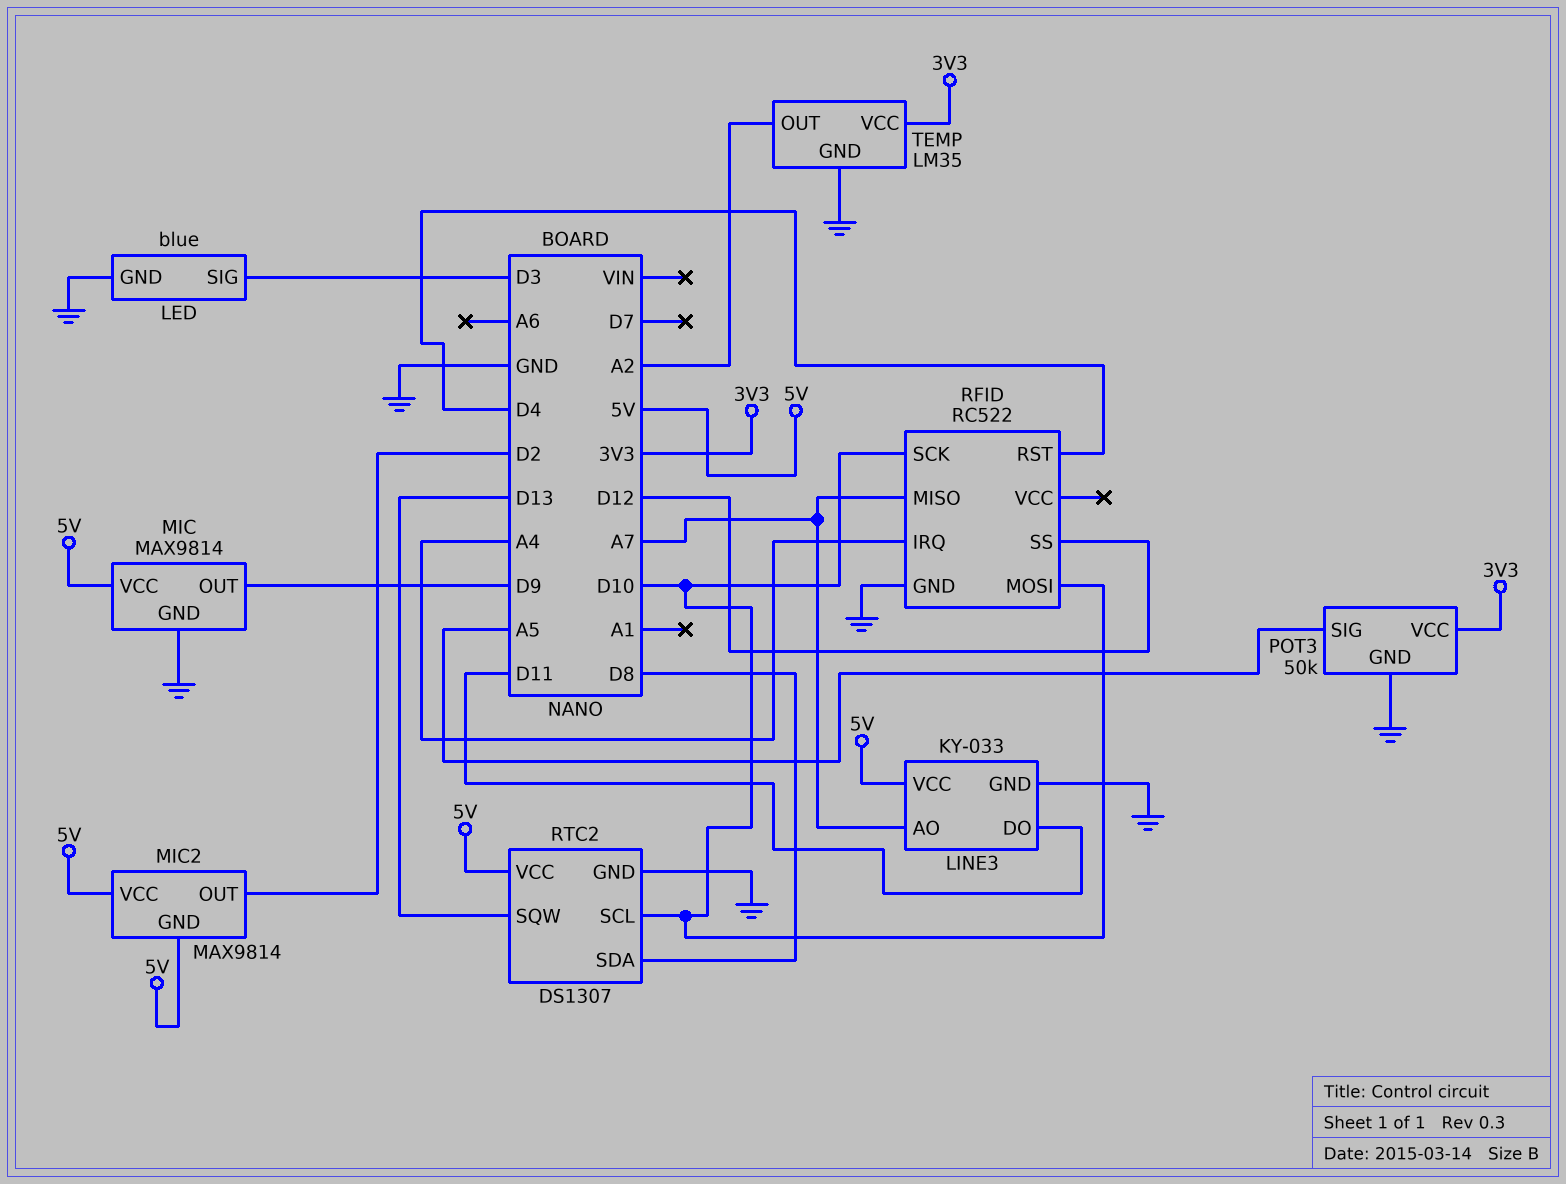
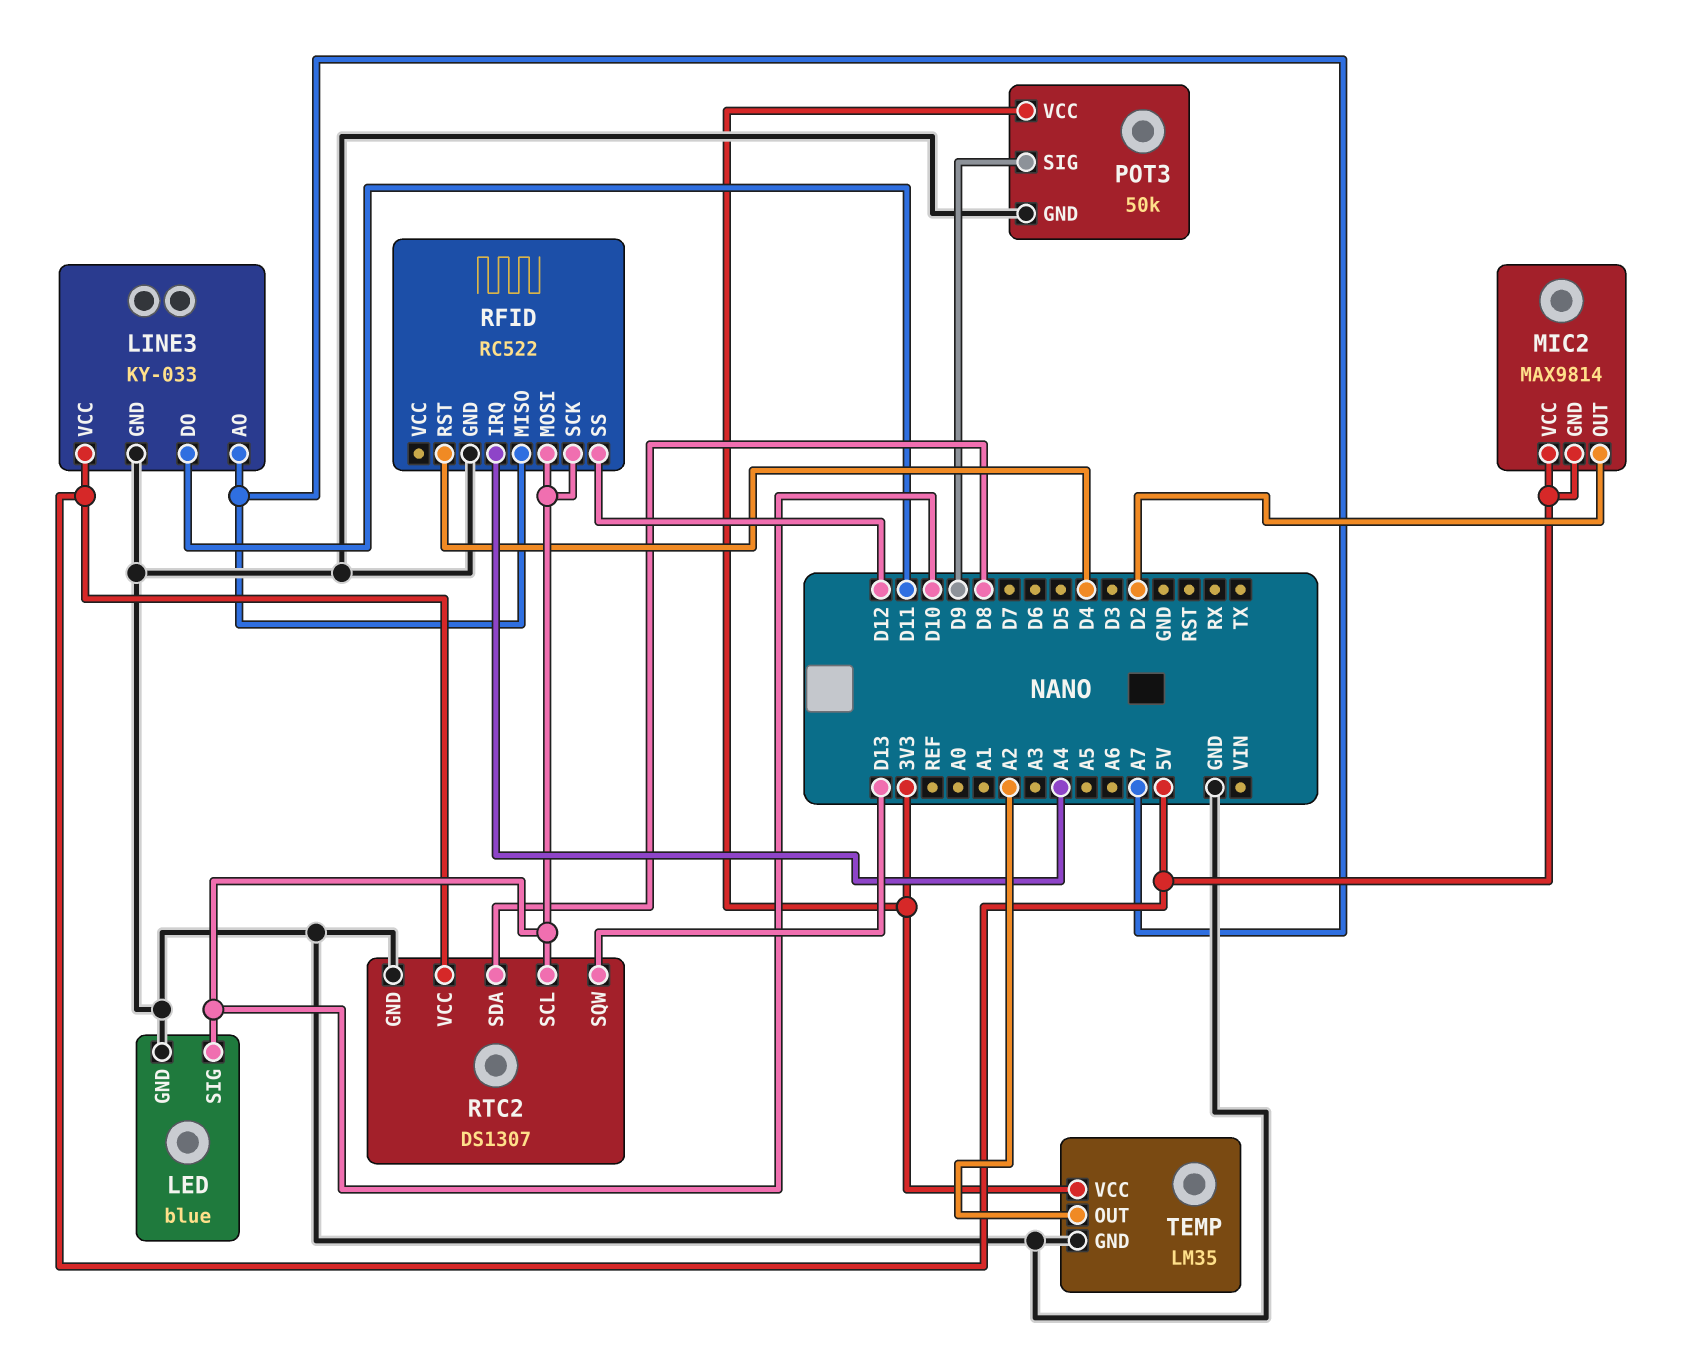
LED pin SIG: D3 -> D10
MIC: MAX9814 -> none
MIC pin GND: GND -> none
MIC pin OUT: D9 -> none
MIC pin VCC: 5V -> none
POT3 pin SIG: A5 -> D9

